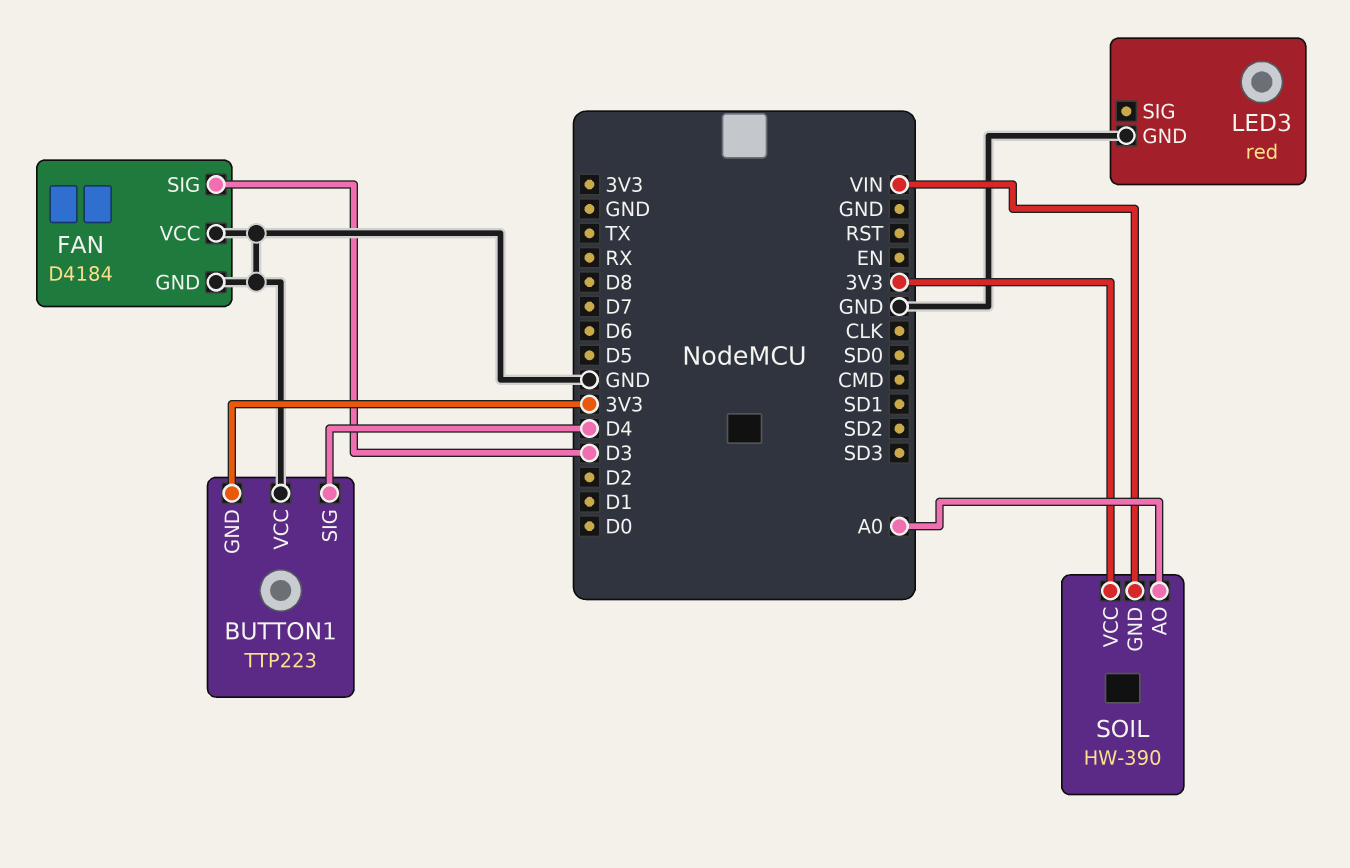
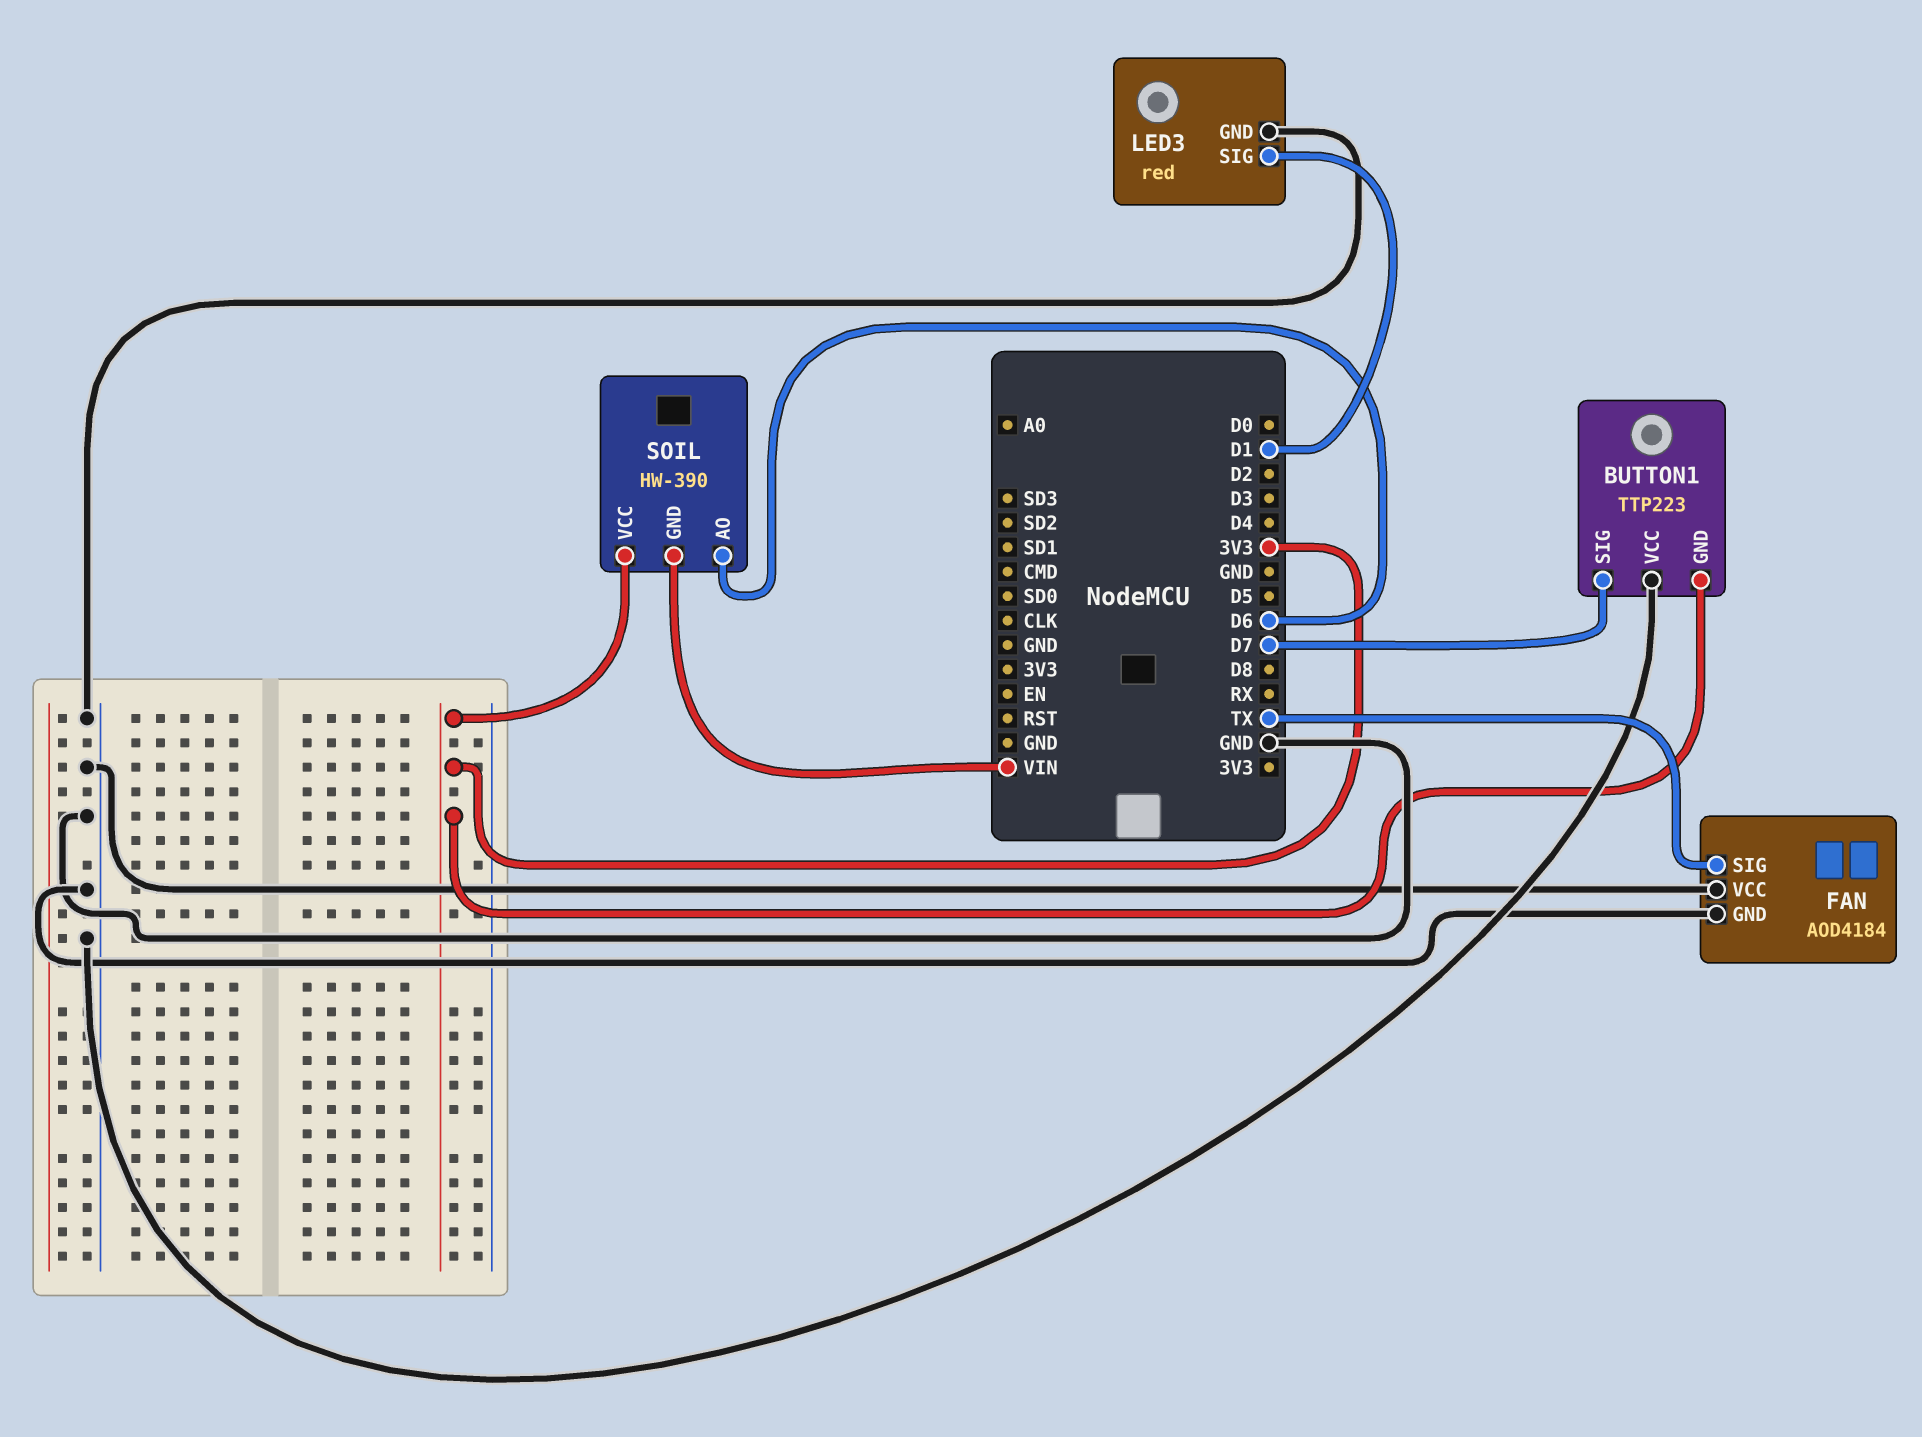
BUTTON1 pin SIG: D4 -> D7
FAN: D4184 -> AOD4184
FAN pin SIG: D3 -> TX
LED3 pin SIG: none -> D1
SOIL pin AO: A0 -> D6

